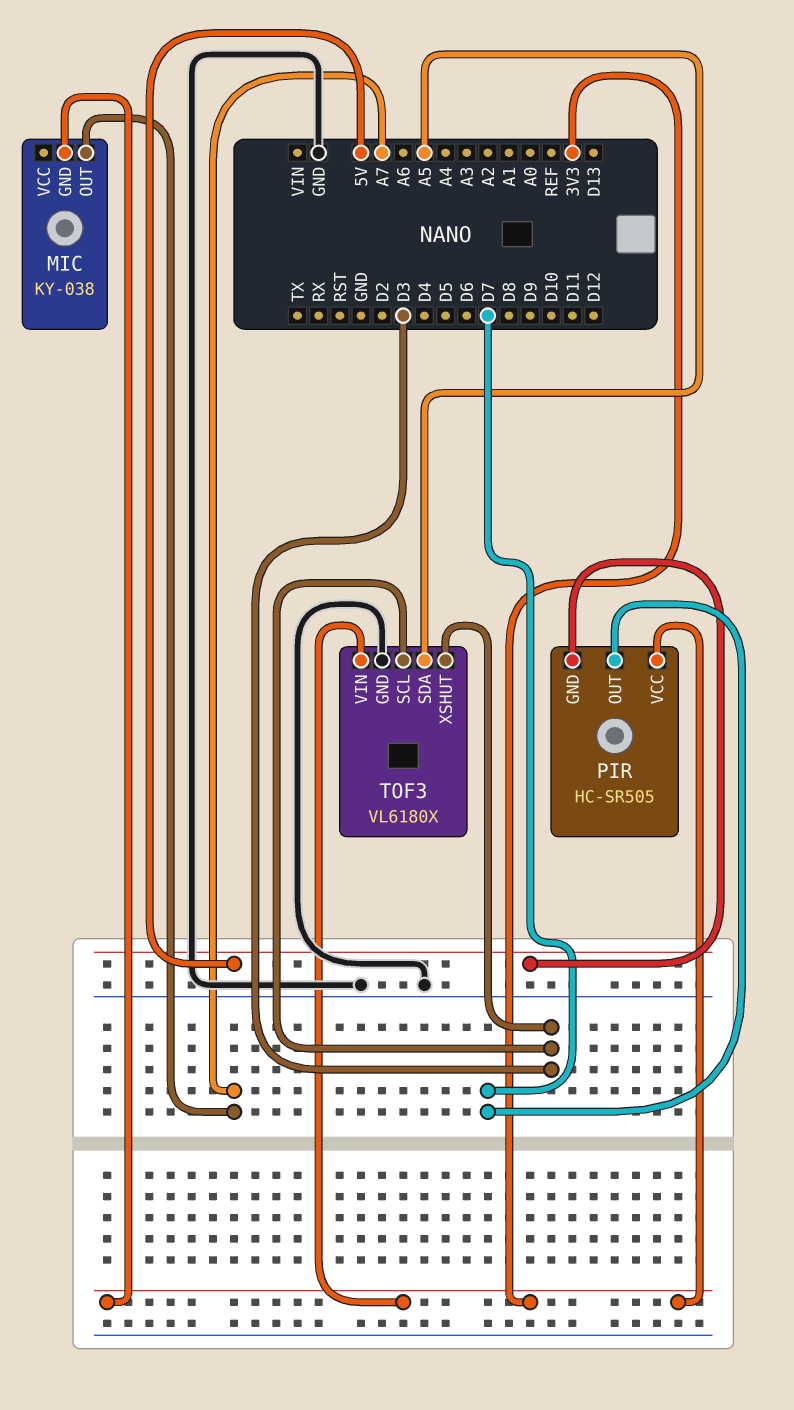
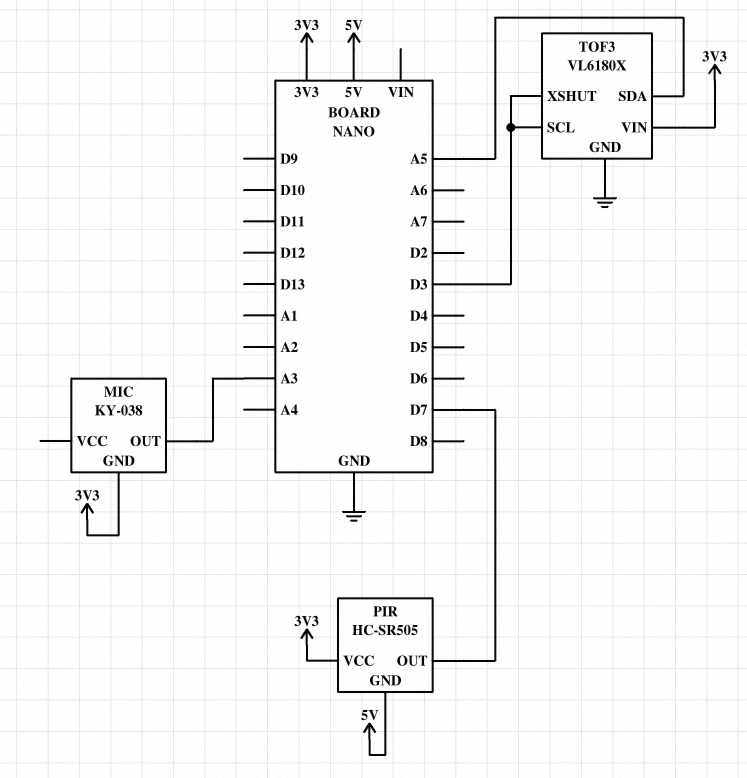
MIC pin OUT: A7 -> A3

